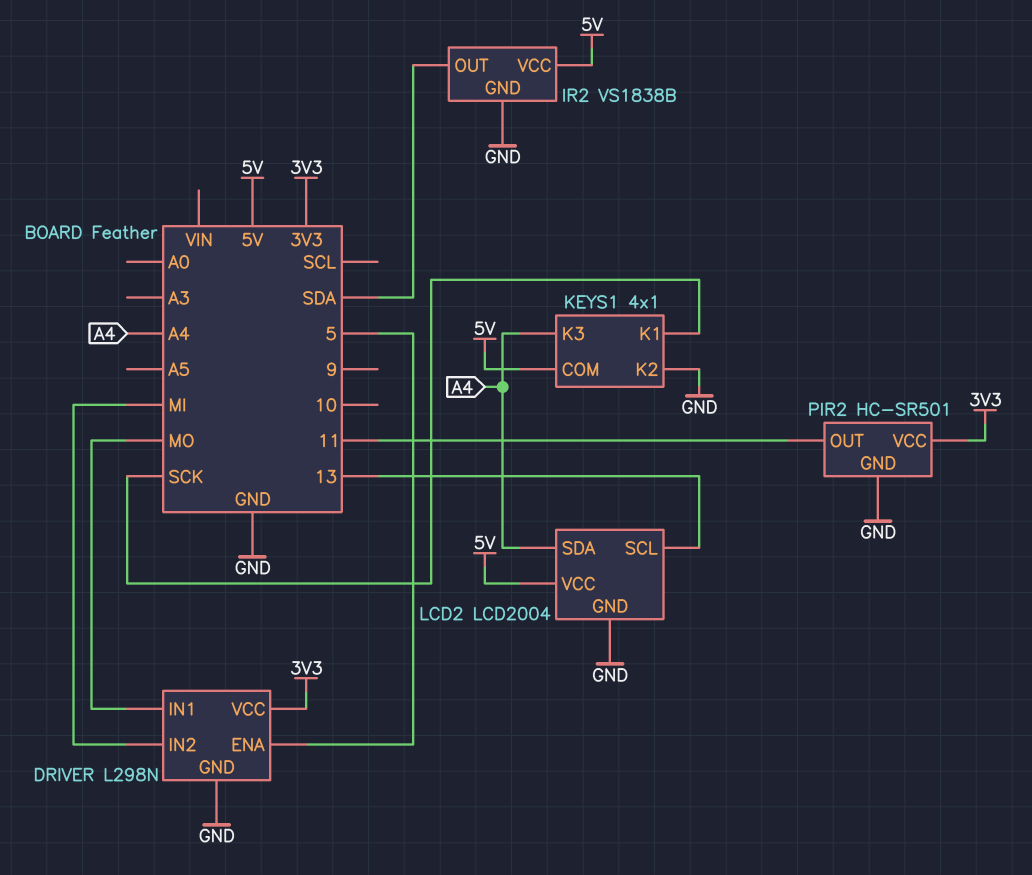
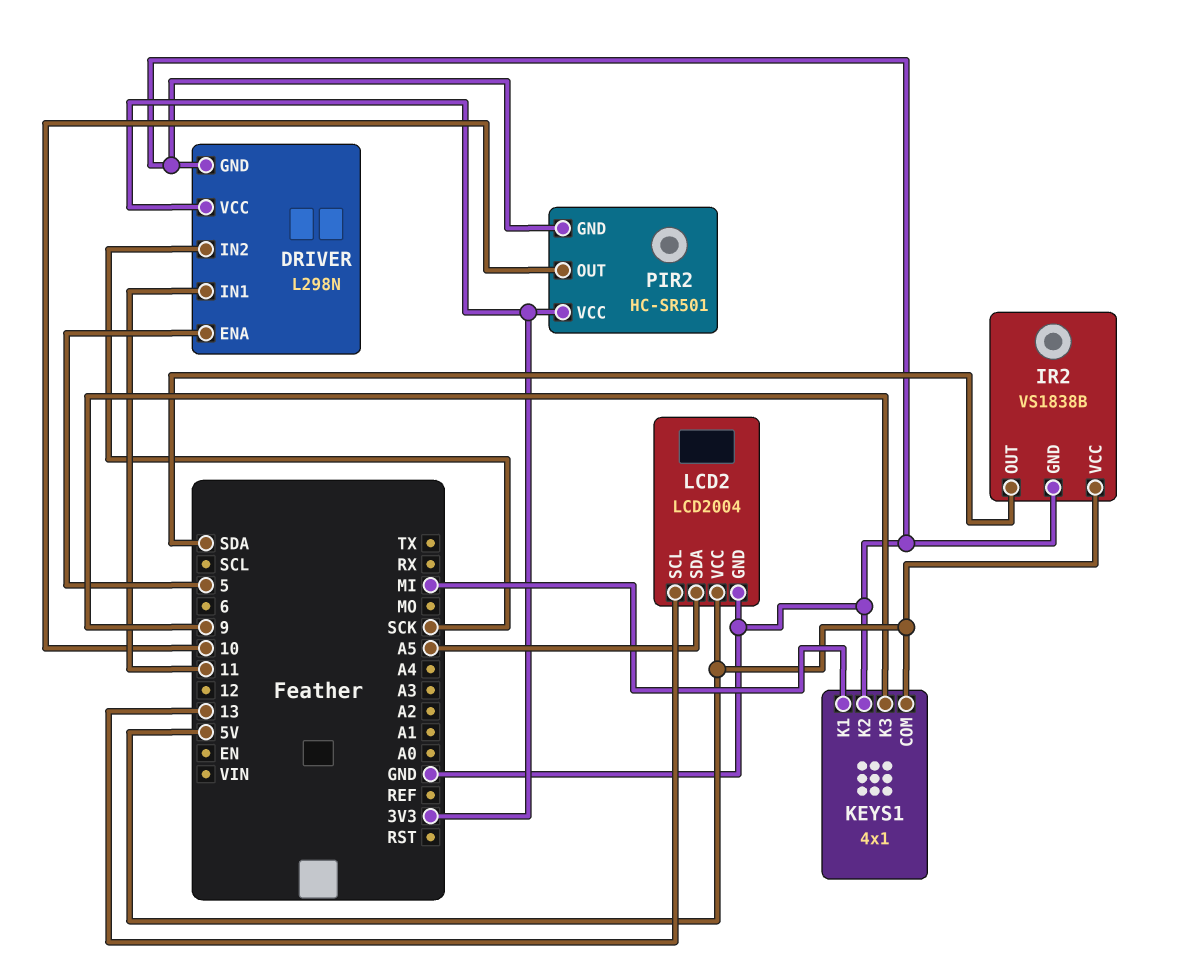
DRIVER pin IN1: MO -> 11
DRIVER pin IN2: MI -> SCK
KEYS1 pin K1: SCK -> MI
KEYS1 pin K3: A4 -> 9
LCD2 pin SDA: A4 -> A5
PIR2 pin OUT: 11 -> 10

